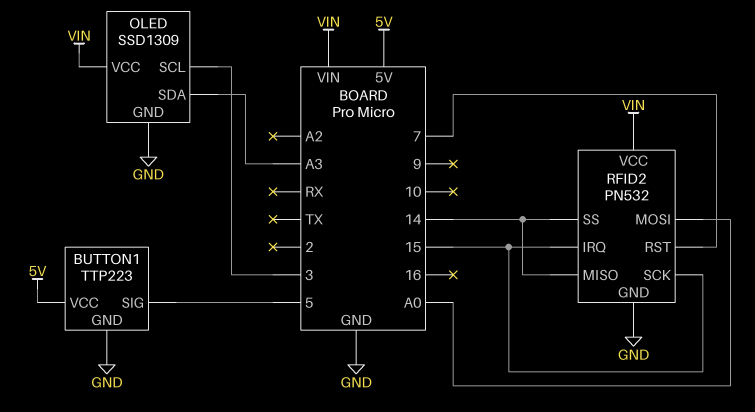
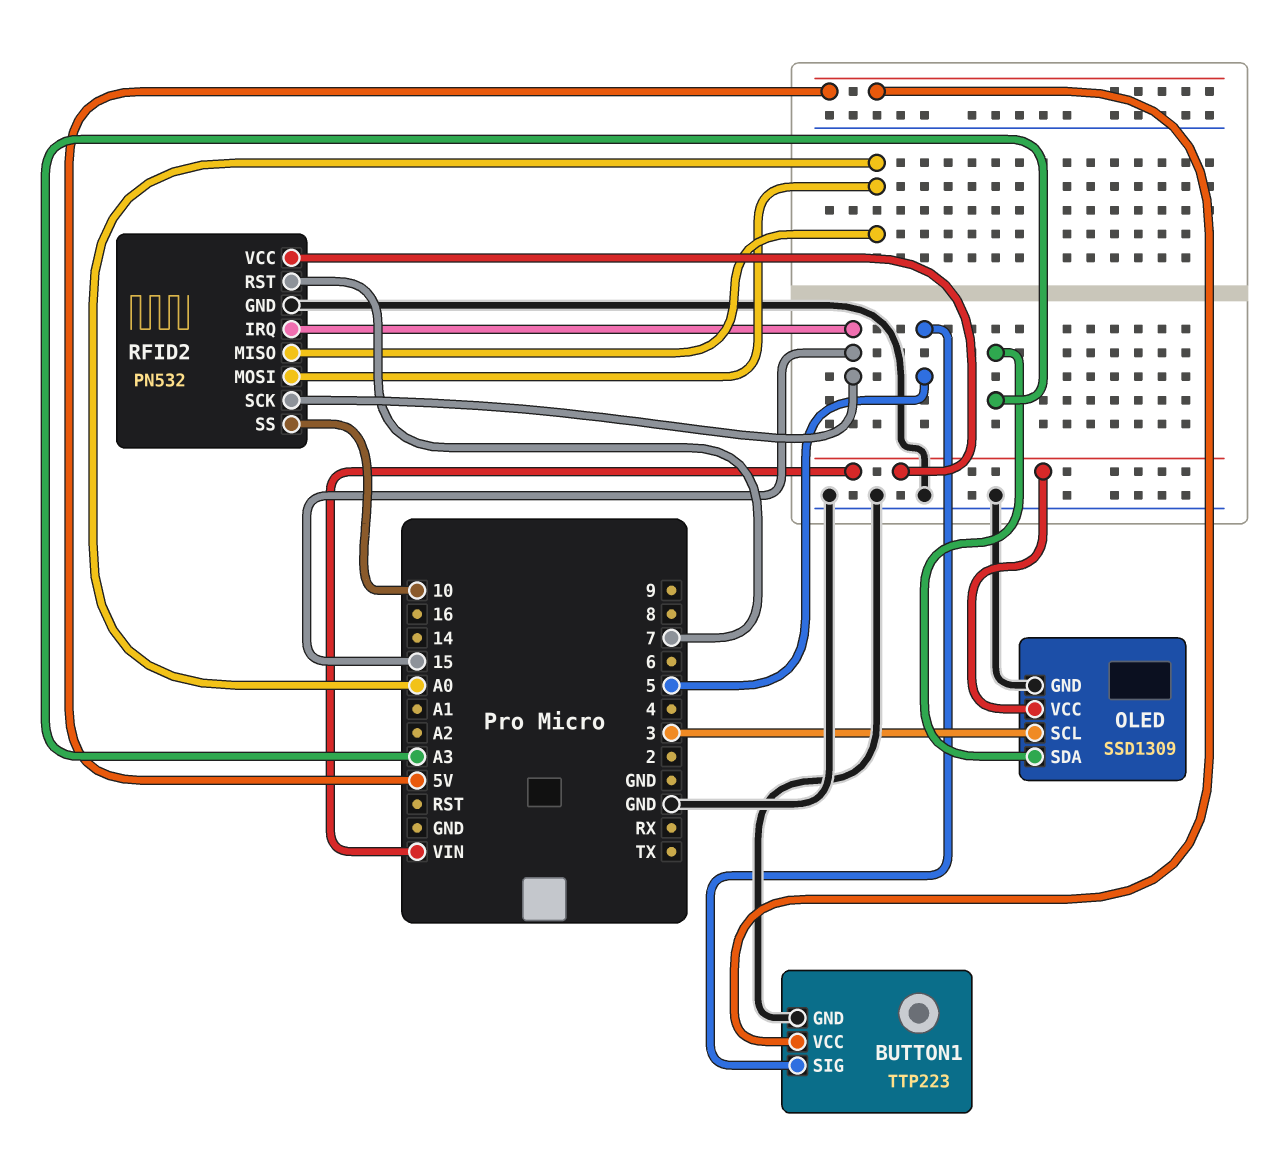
RFID2 pin MISO: 14 -> A0
RFID2 pin SS: 14 -> 10

